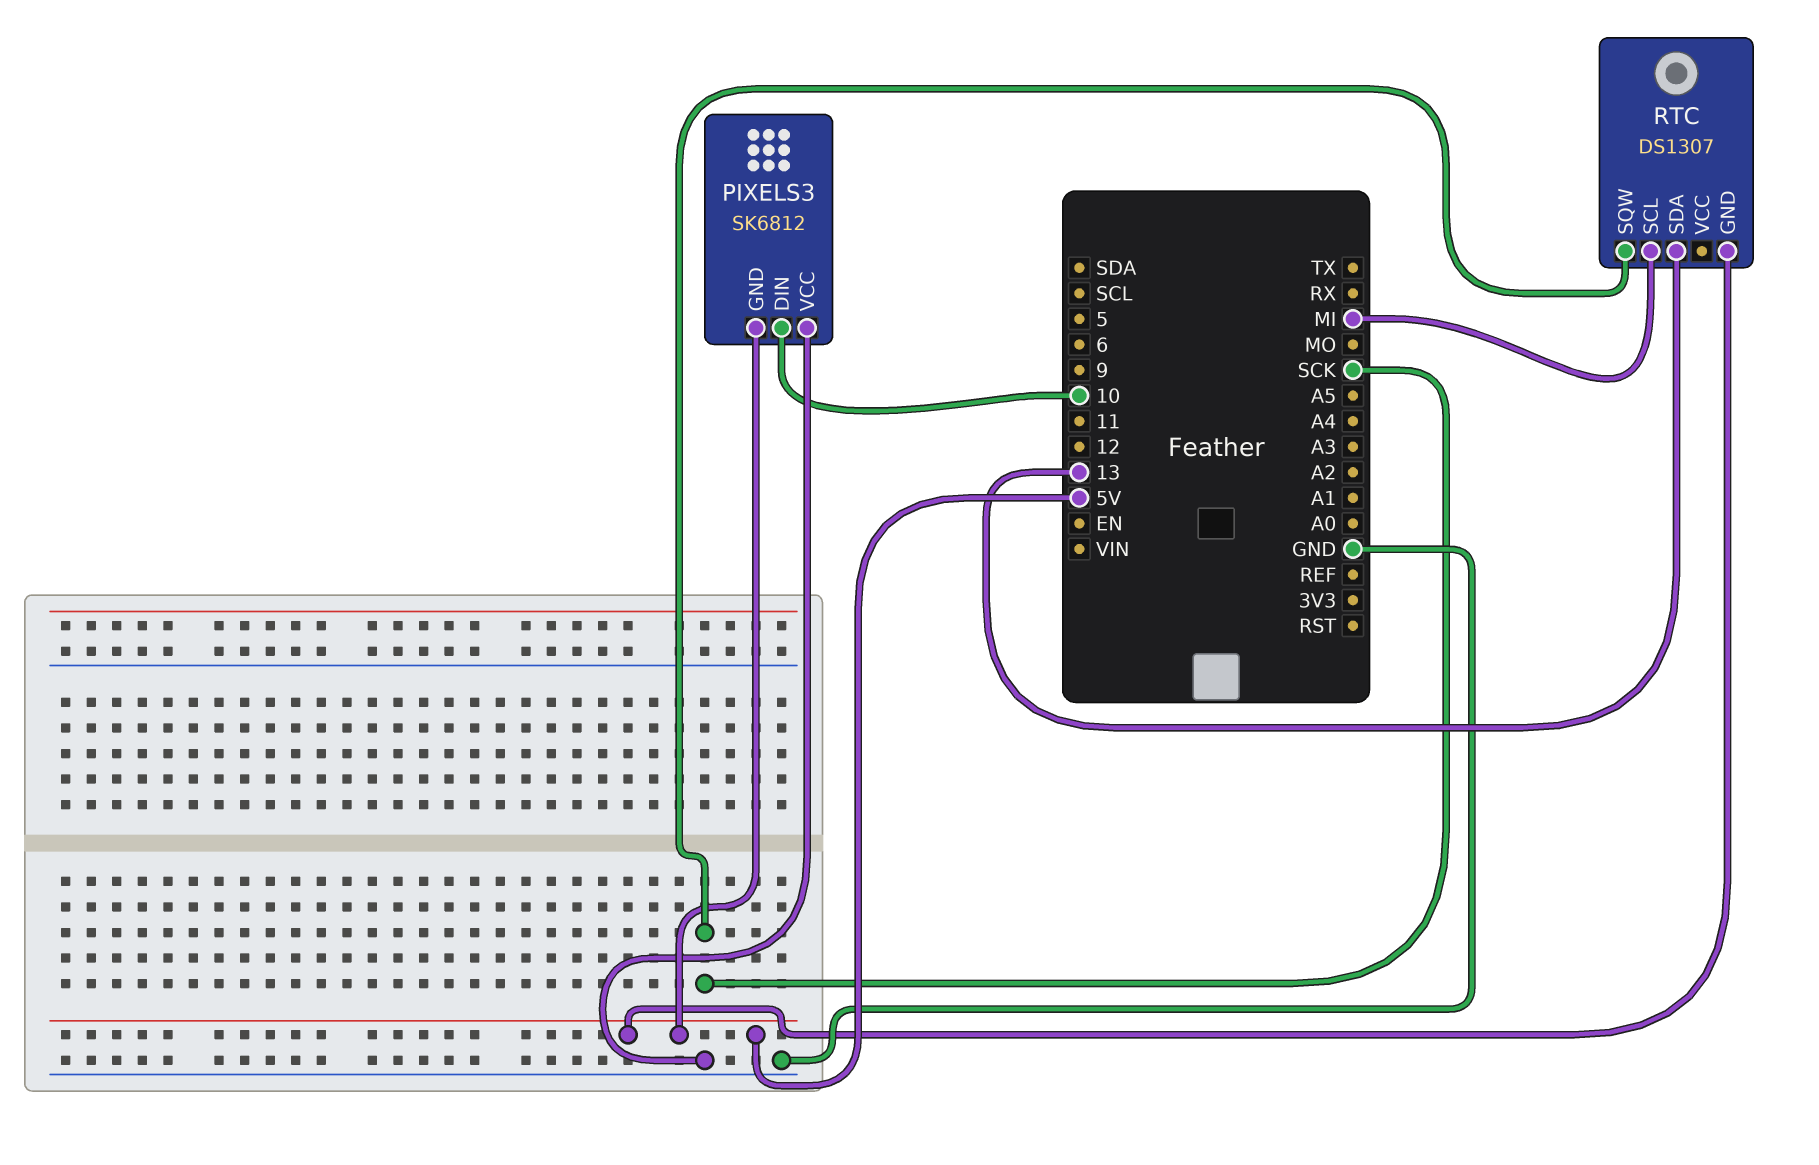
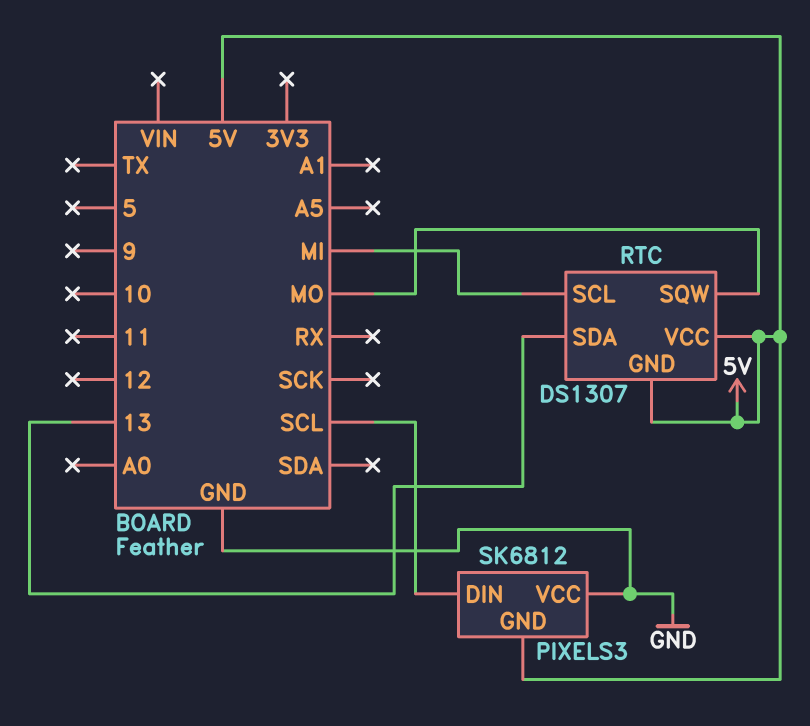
PIXELS3 pin DIN: 10 -> SCL
RTC pin SQW: SCK -> MO
RTC pin VCC: none -> 5V

